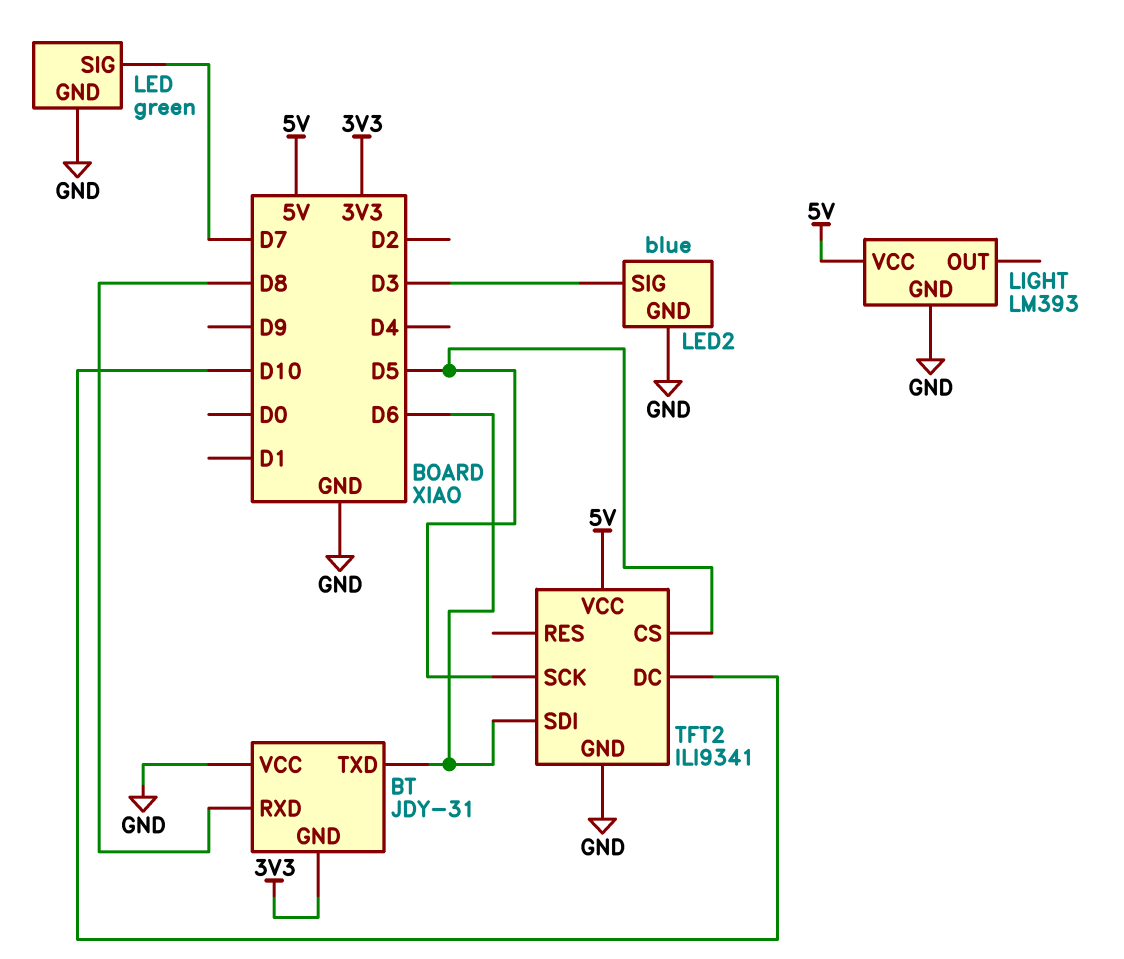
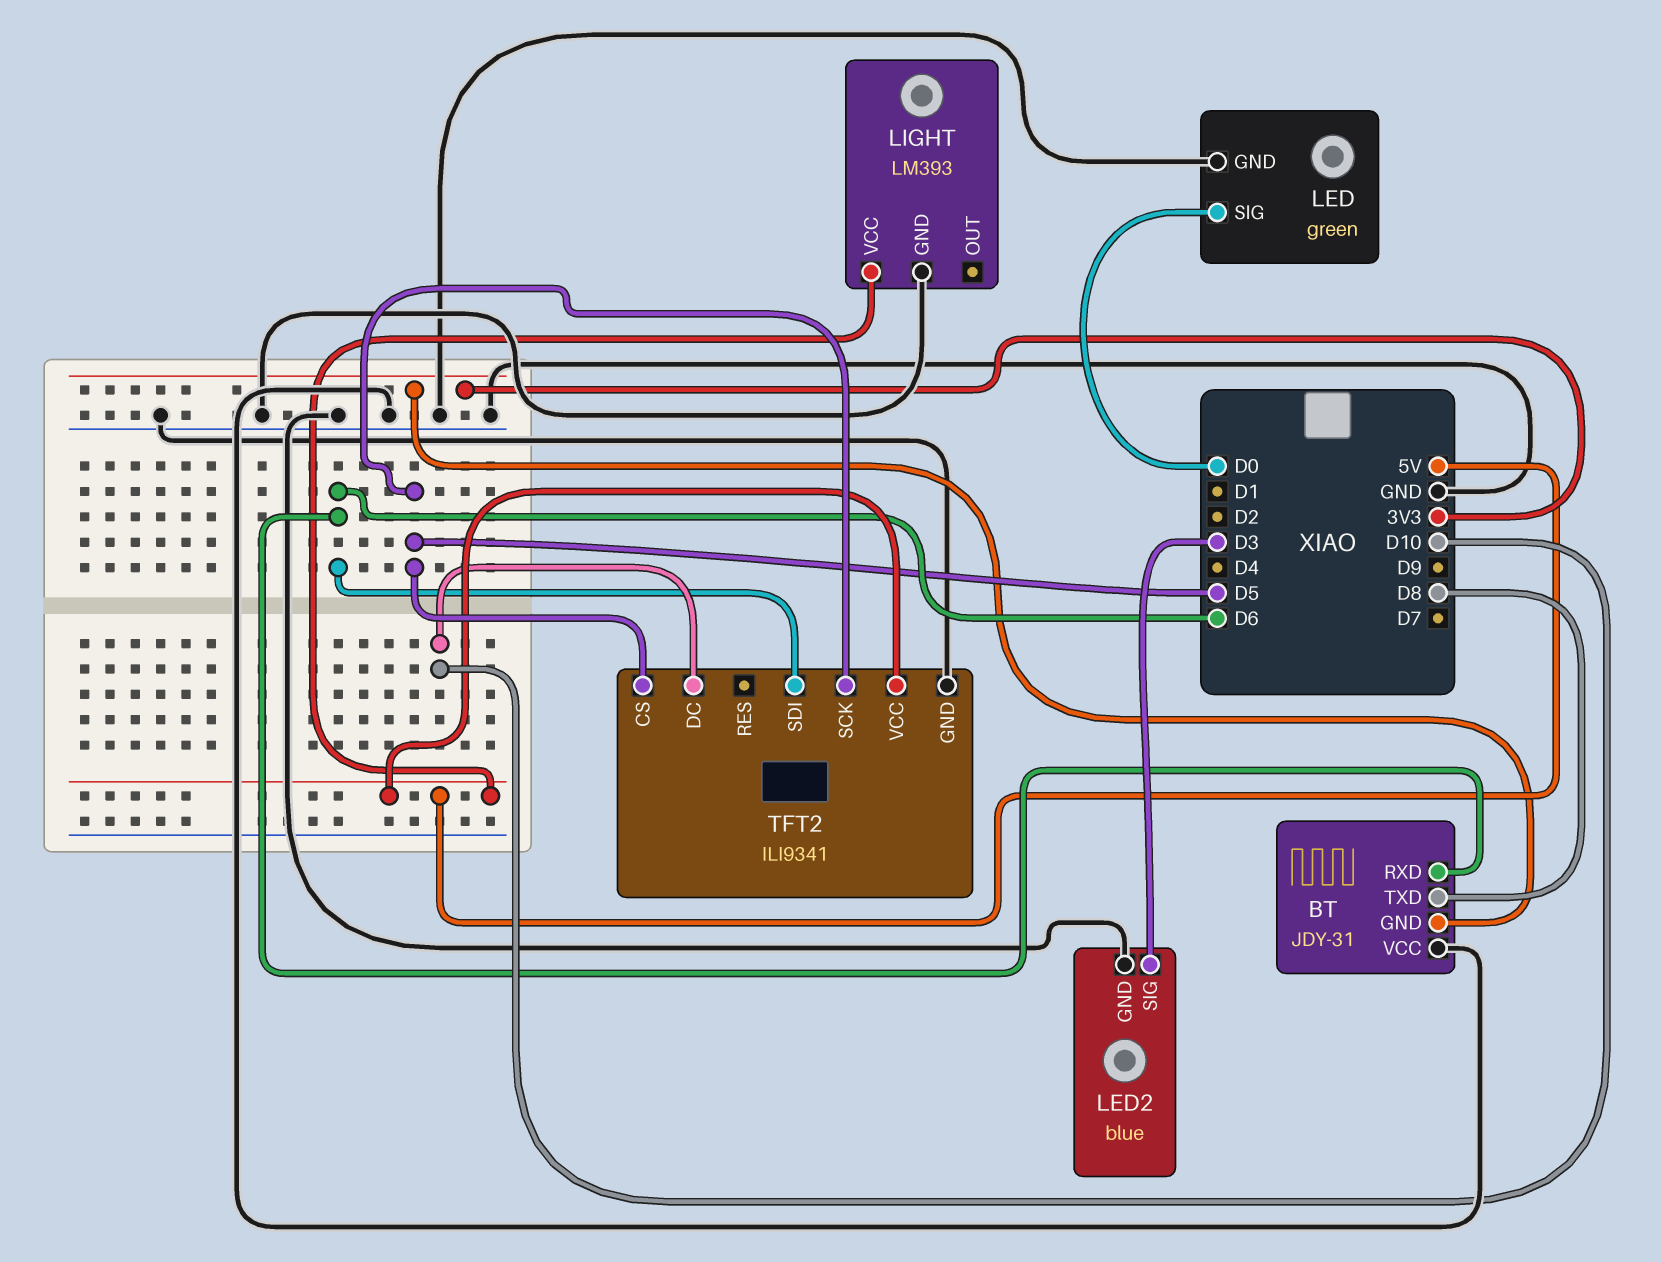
BT pin RXD: D8 -> D6
BT pin TXD: D6 -> D8
LED pin SIG: D7 -> D0

